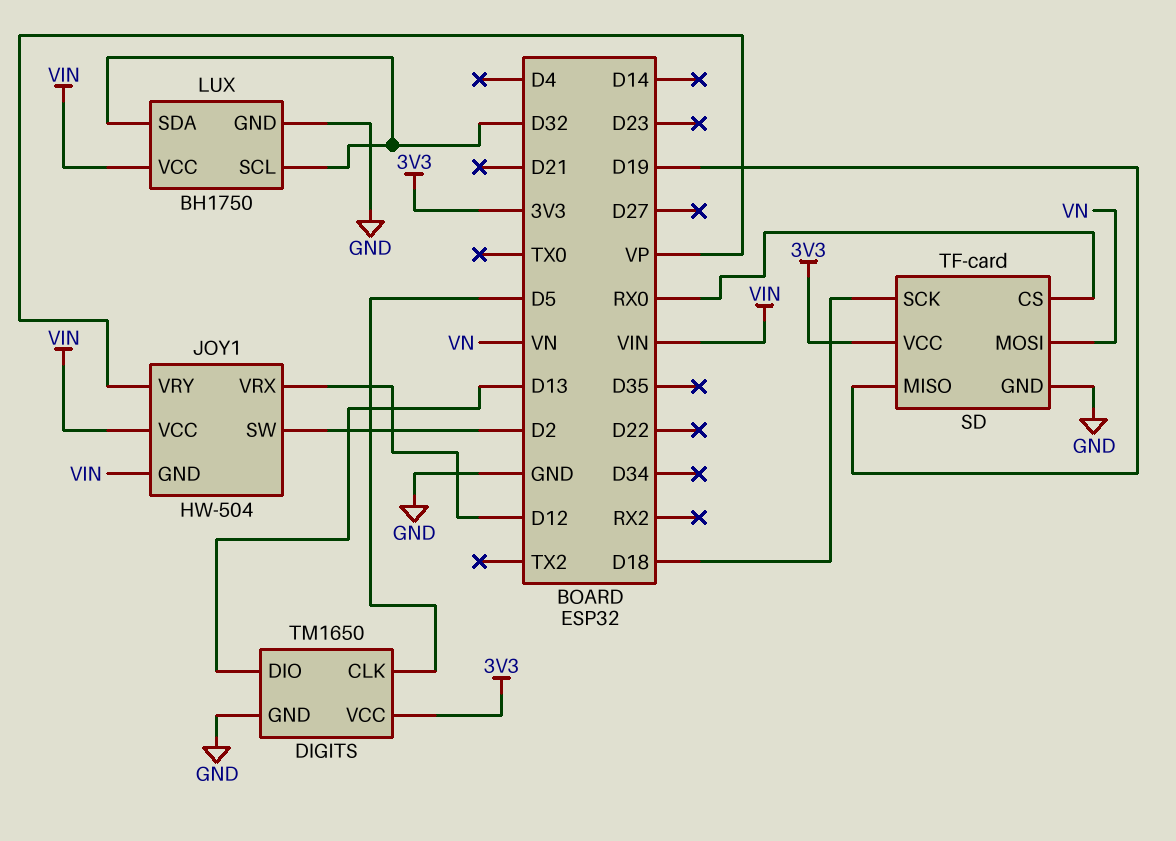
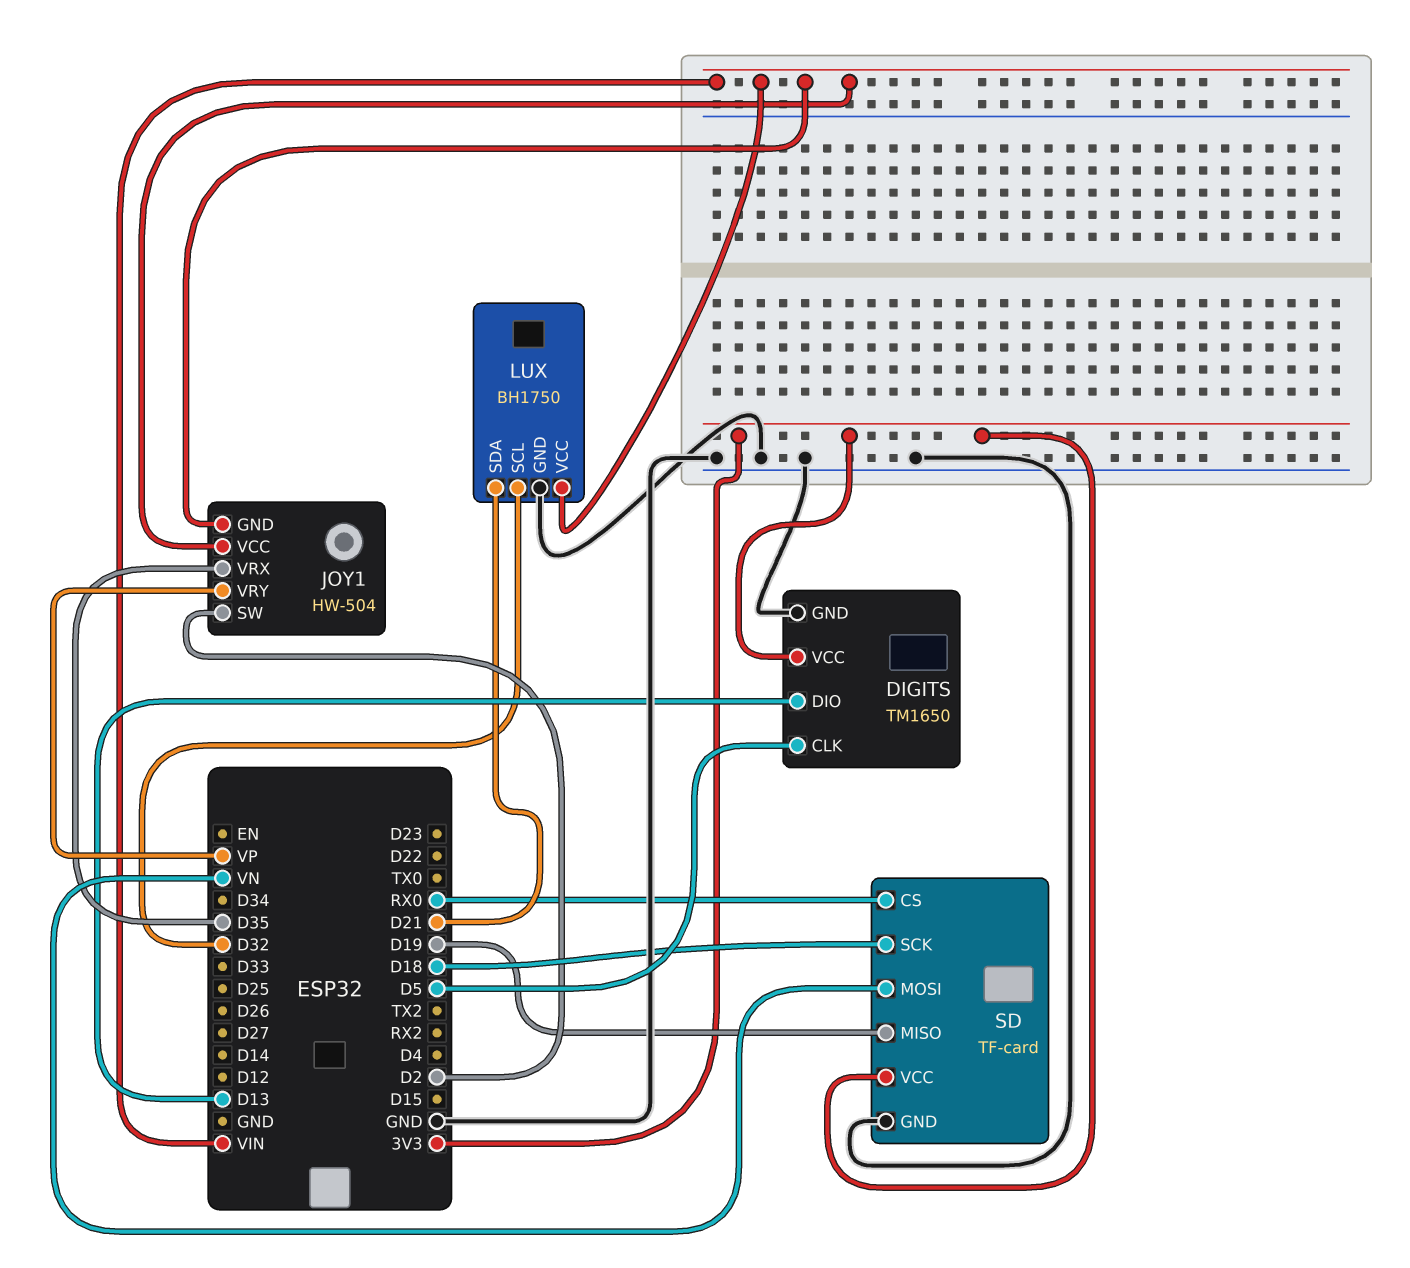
JOY1 pin VRX: D12 -> D35
LUX pin SDA: D32 -> D21

